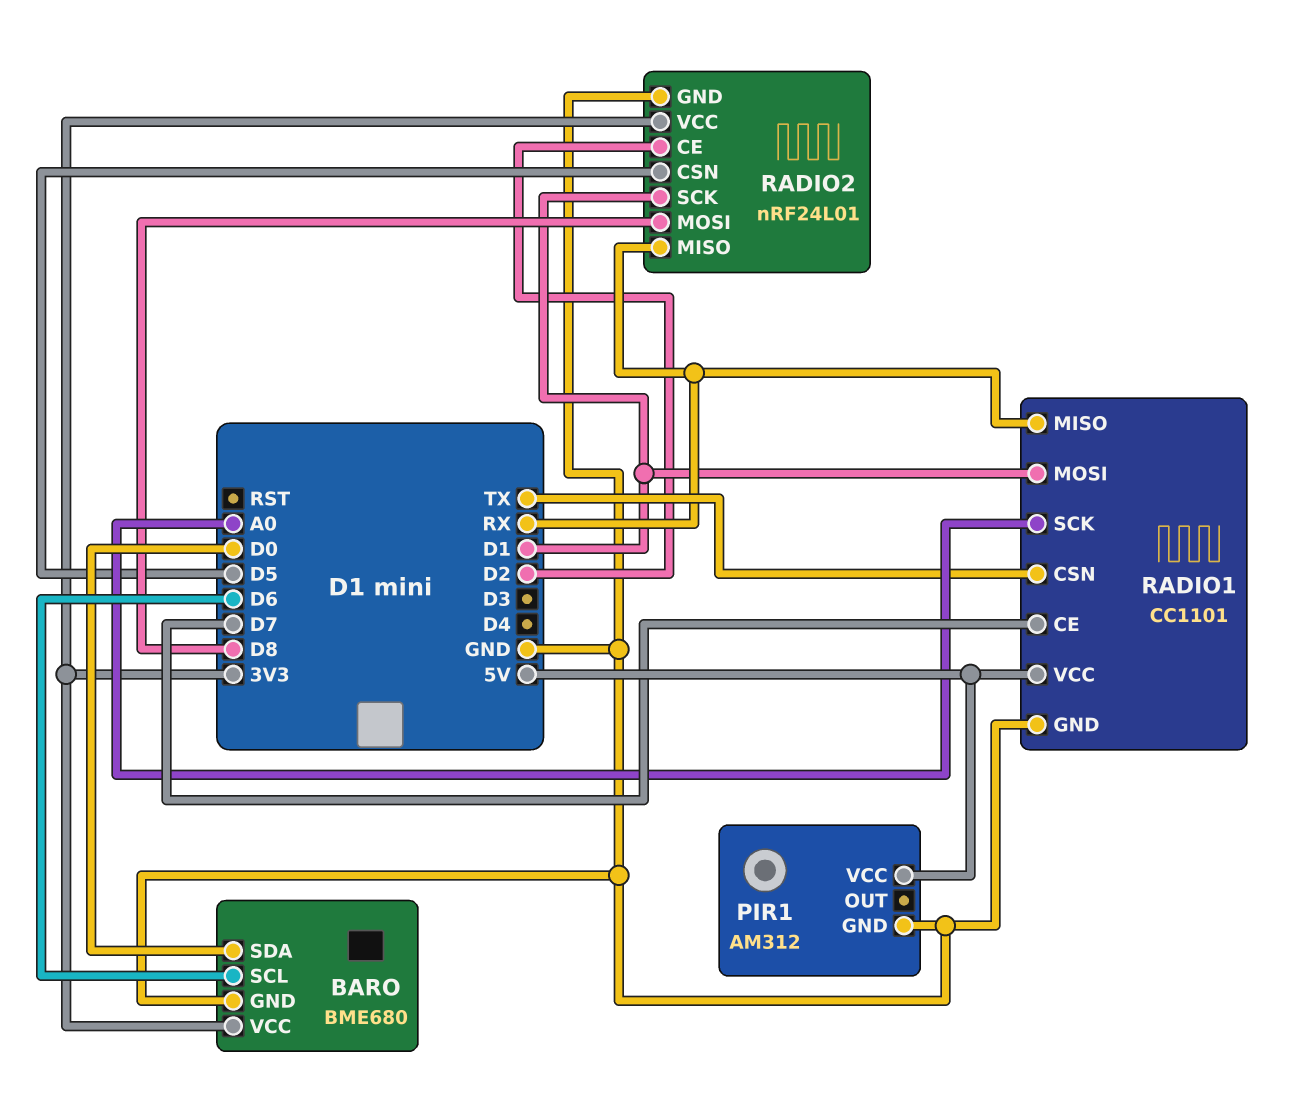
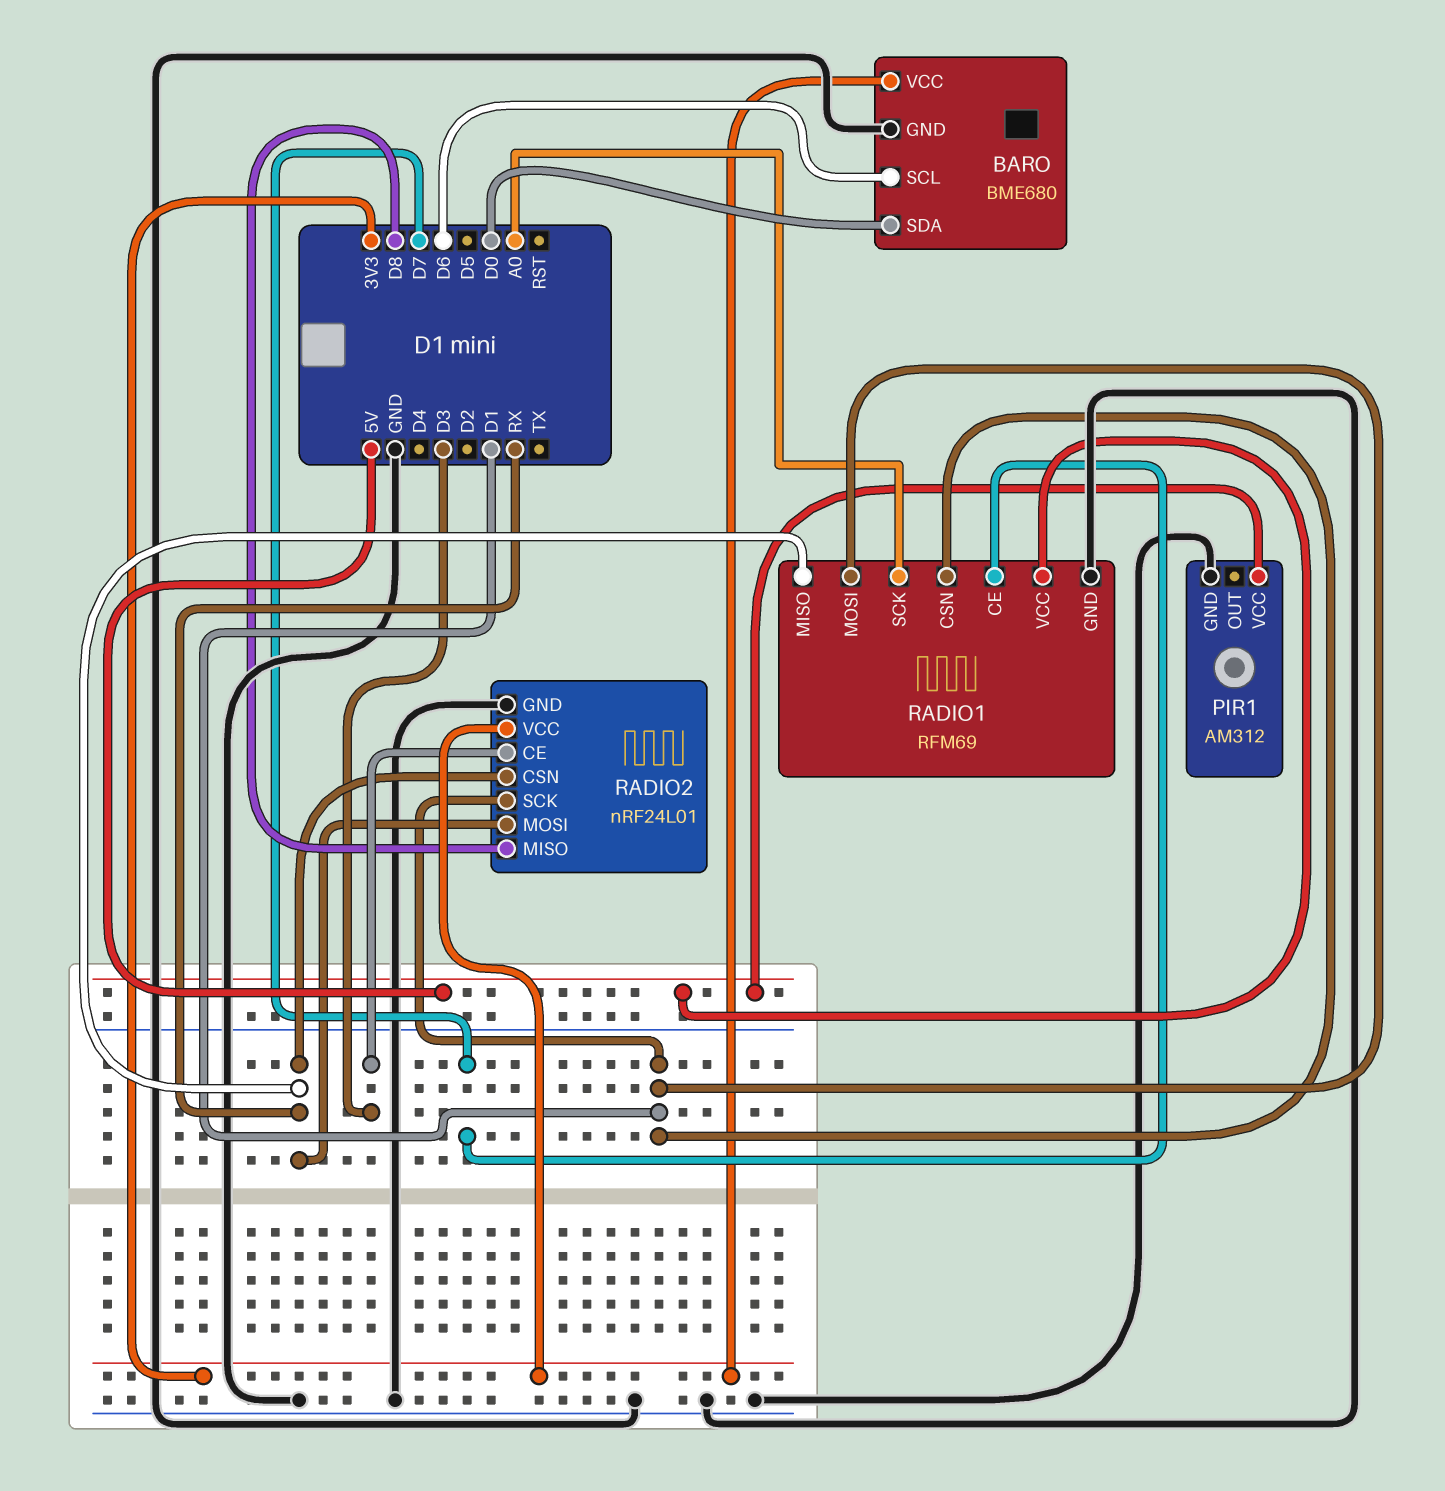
RADIO1: CC1101 -> RFM69
RADIO1 pin CSN: TX -> D1
RADIO2 pin CE: D2 -> D3
RADIO2 pin CSN: D5 -> RX
RADIO2 pin MISO: RX -> D8
RADIO2 pin MOSI: D8 -> RX

